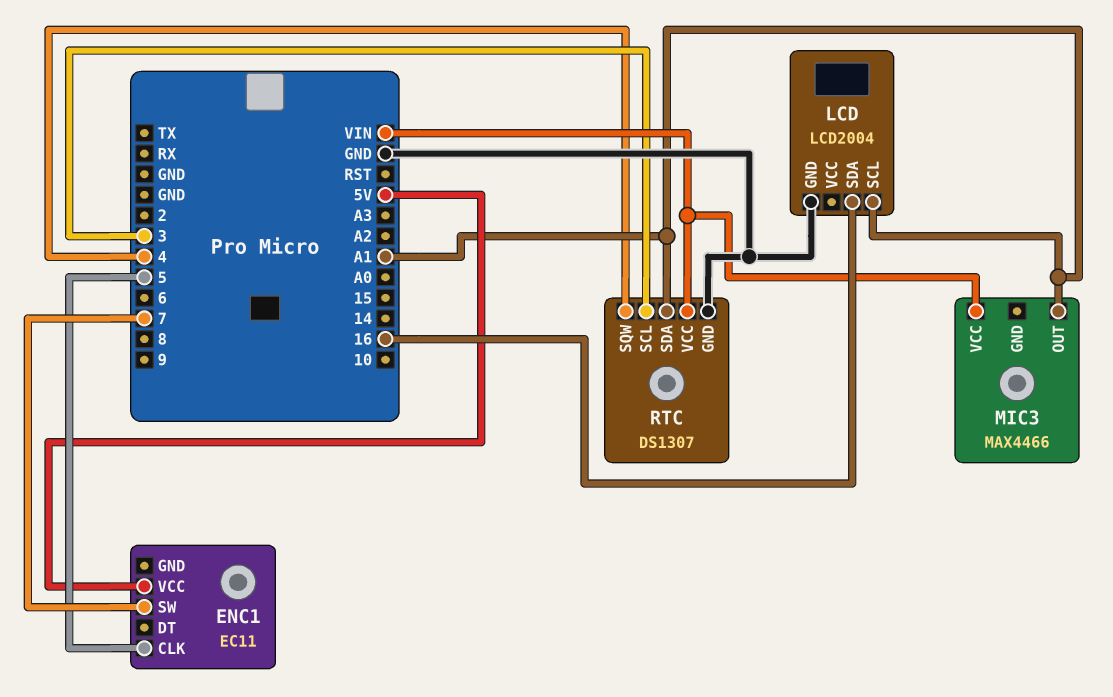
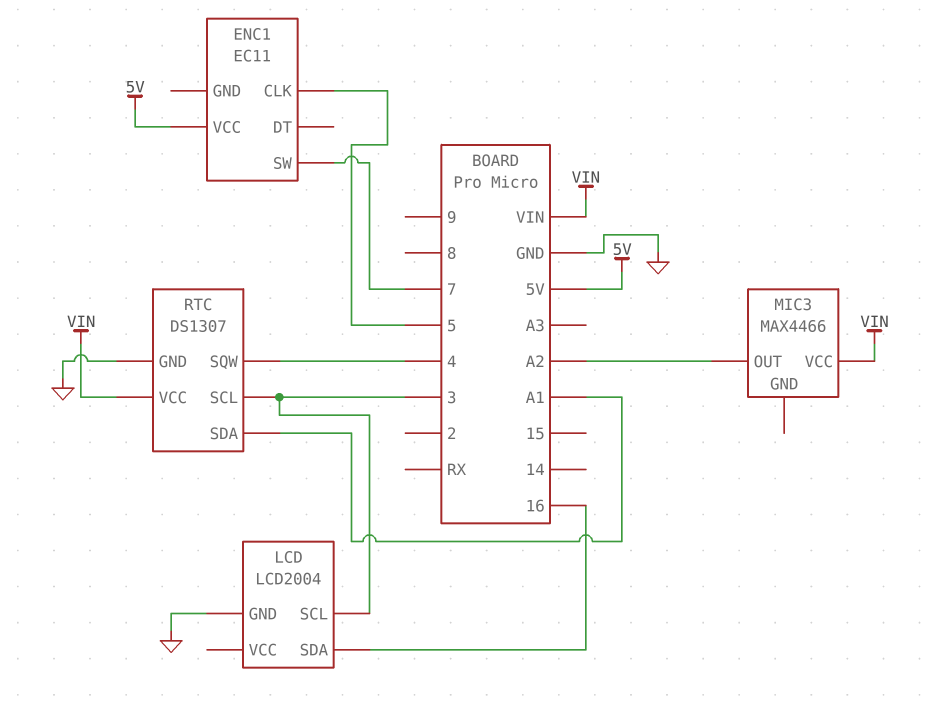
LCD pin SCL: A1 -> 3
MIC3 pin OUT: A1 -> A2

